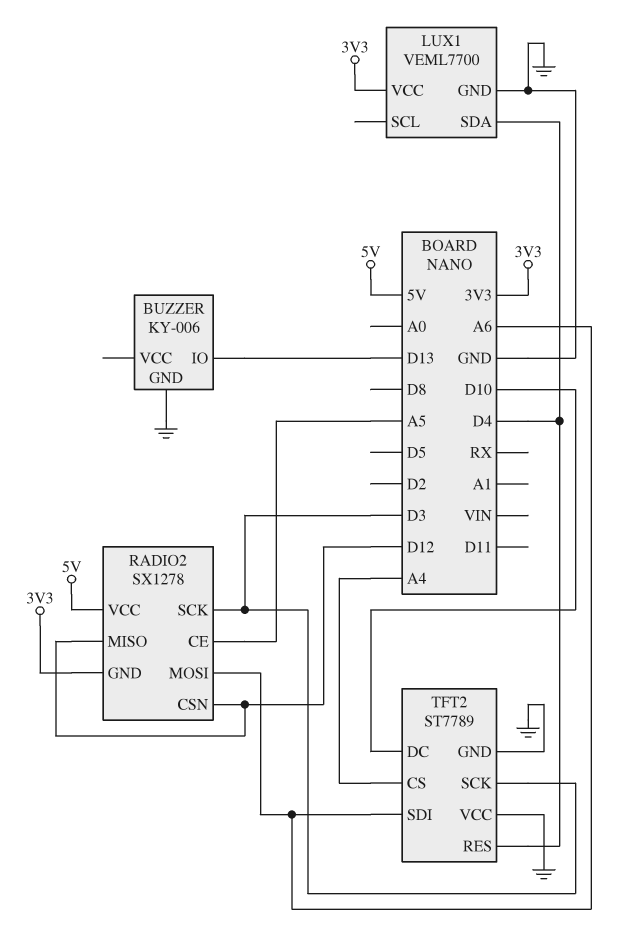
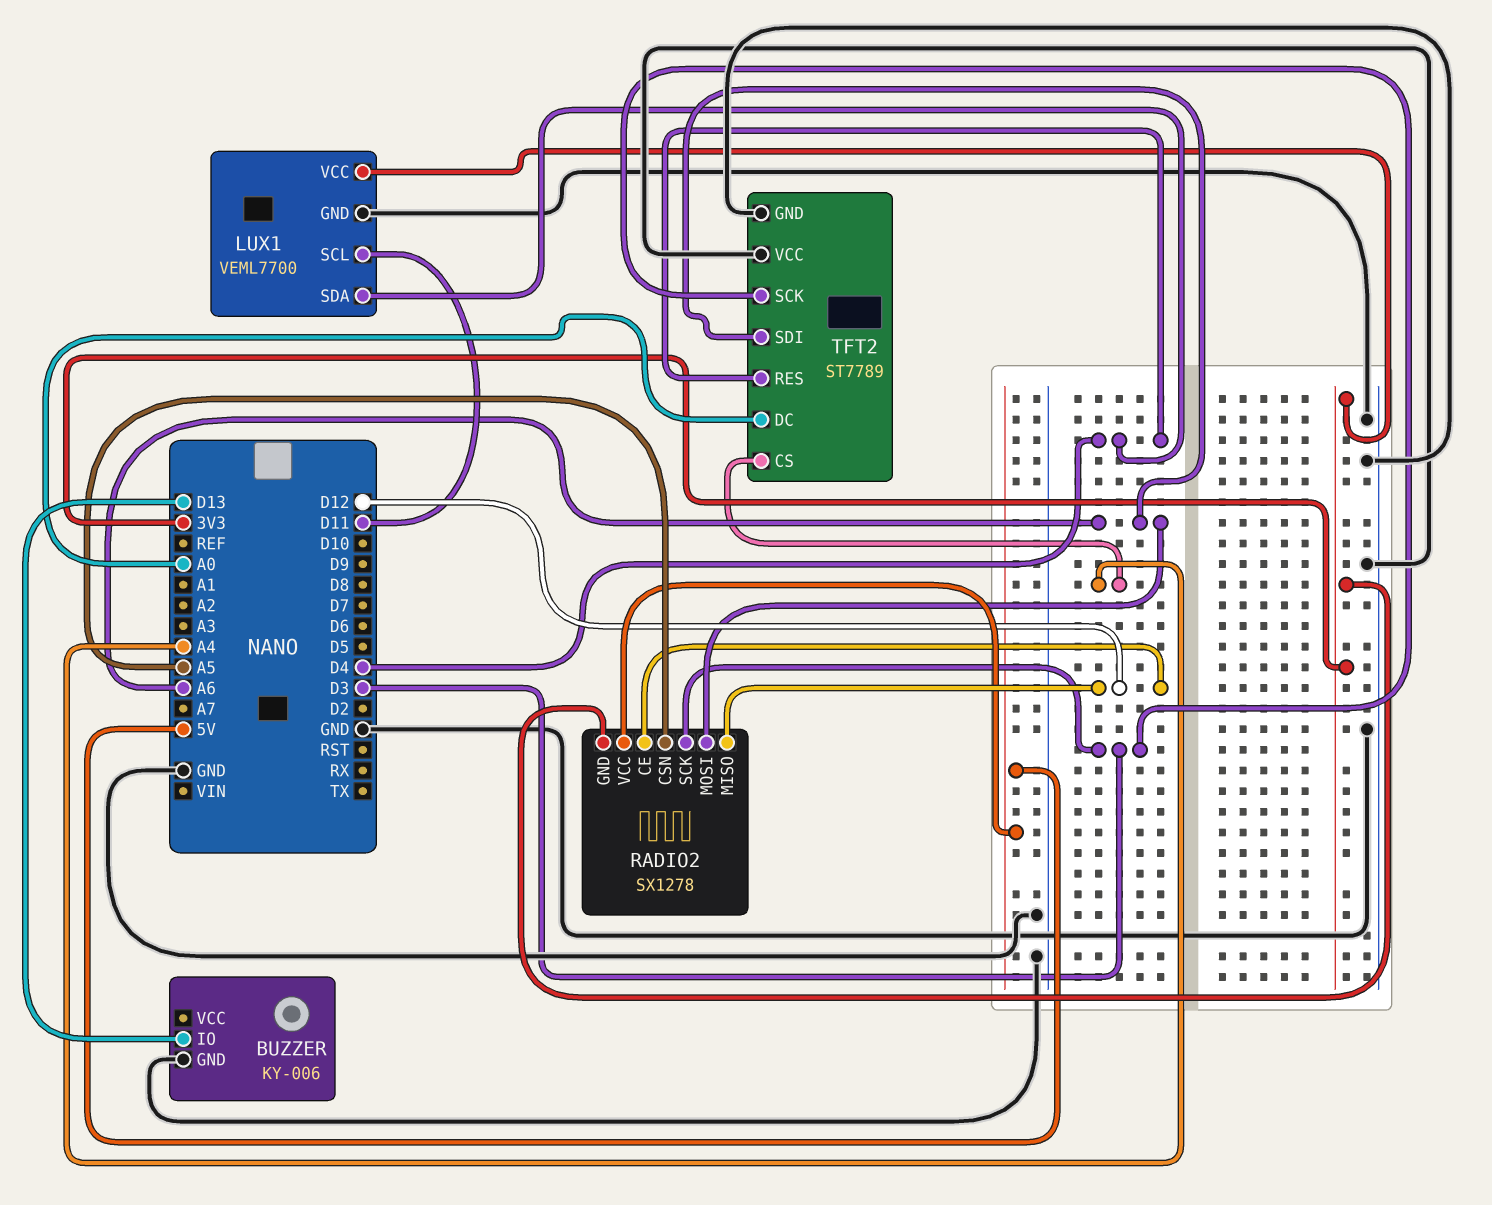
LUX1 pin SCL: none -> D11
RADIO2 pin CE: A5 -> D12
RADIO2 pin CSN: D12 -> A5
TFT2 pin DC: D10 -> A0

